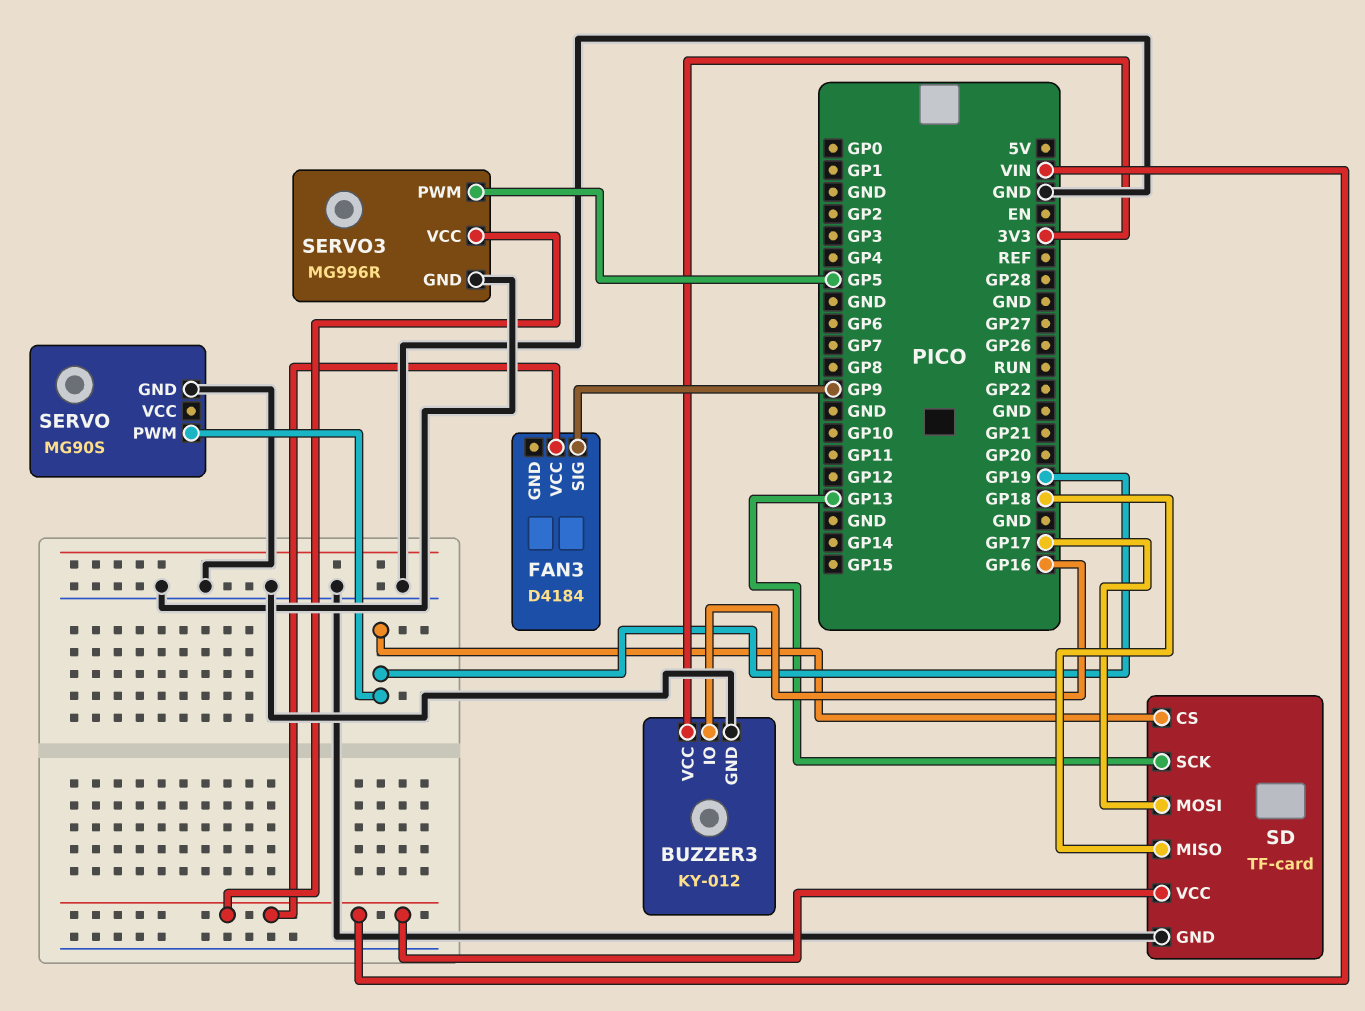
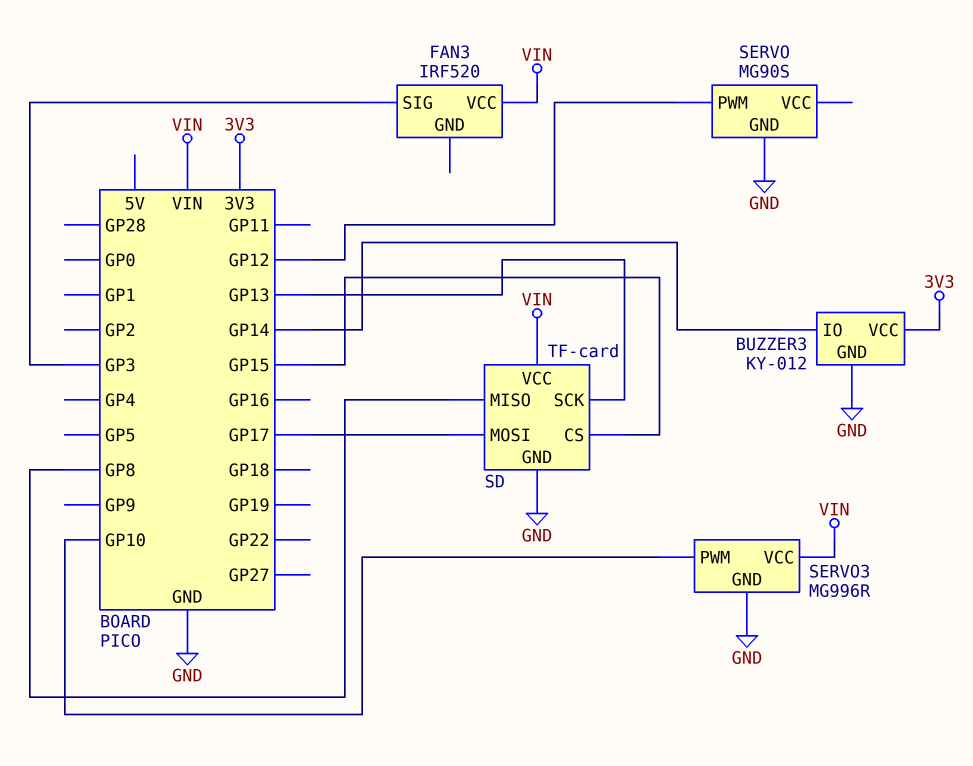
BUZZER3 pin IO: GP16 -> GP14
FAN3: D4184 -> IRF520
FAN3 pin SIG: GP9 -> GP3
SD pin CS: GP19 -> GP15
SD pin MISO: GP18 -> GP8
SERVO pin PWM: GP19 -> GP12
SERVO3 pin PWM: GP5 -> GP10

